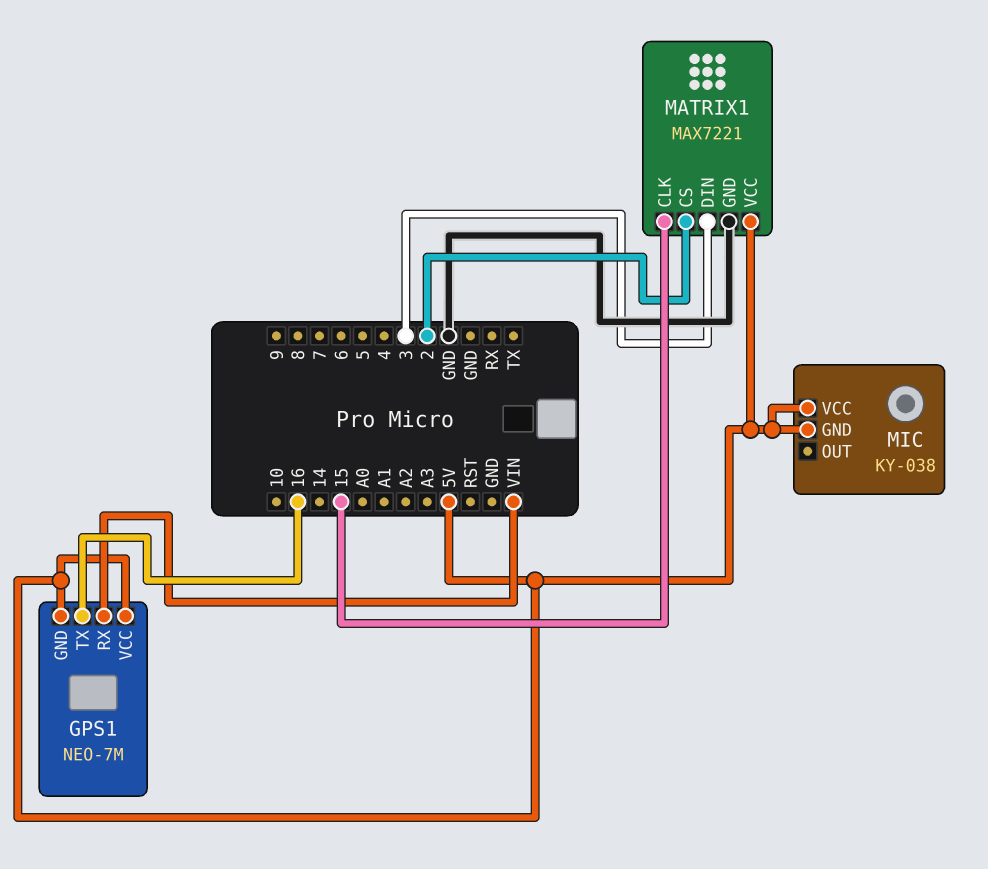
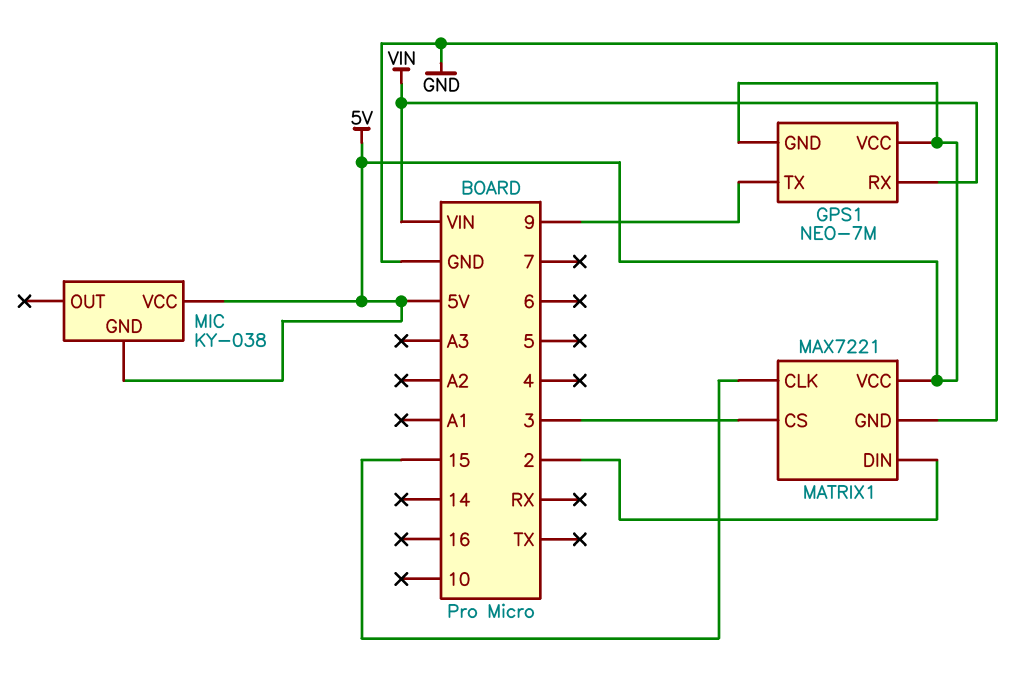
GPS1 pin TX: 16 -> 9
MATRIX1 pin CS: 2 -> 3
MATRIX1 pin DIN: 3 -> 2

